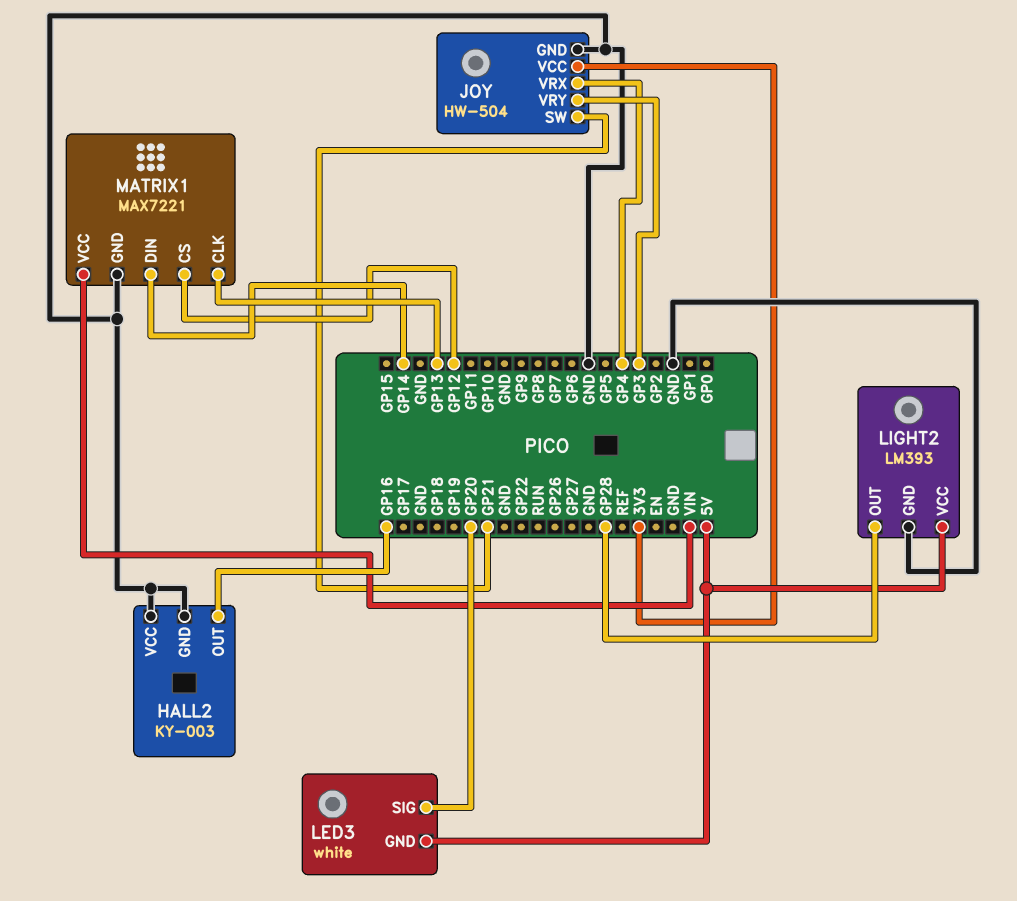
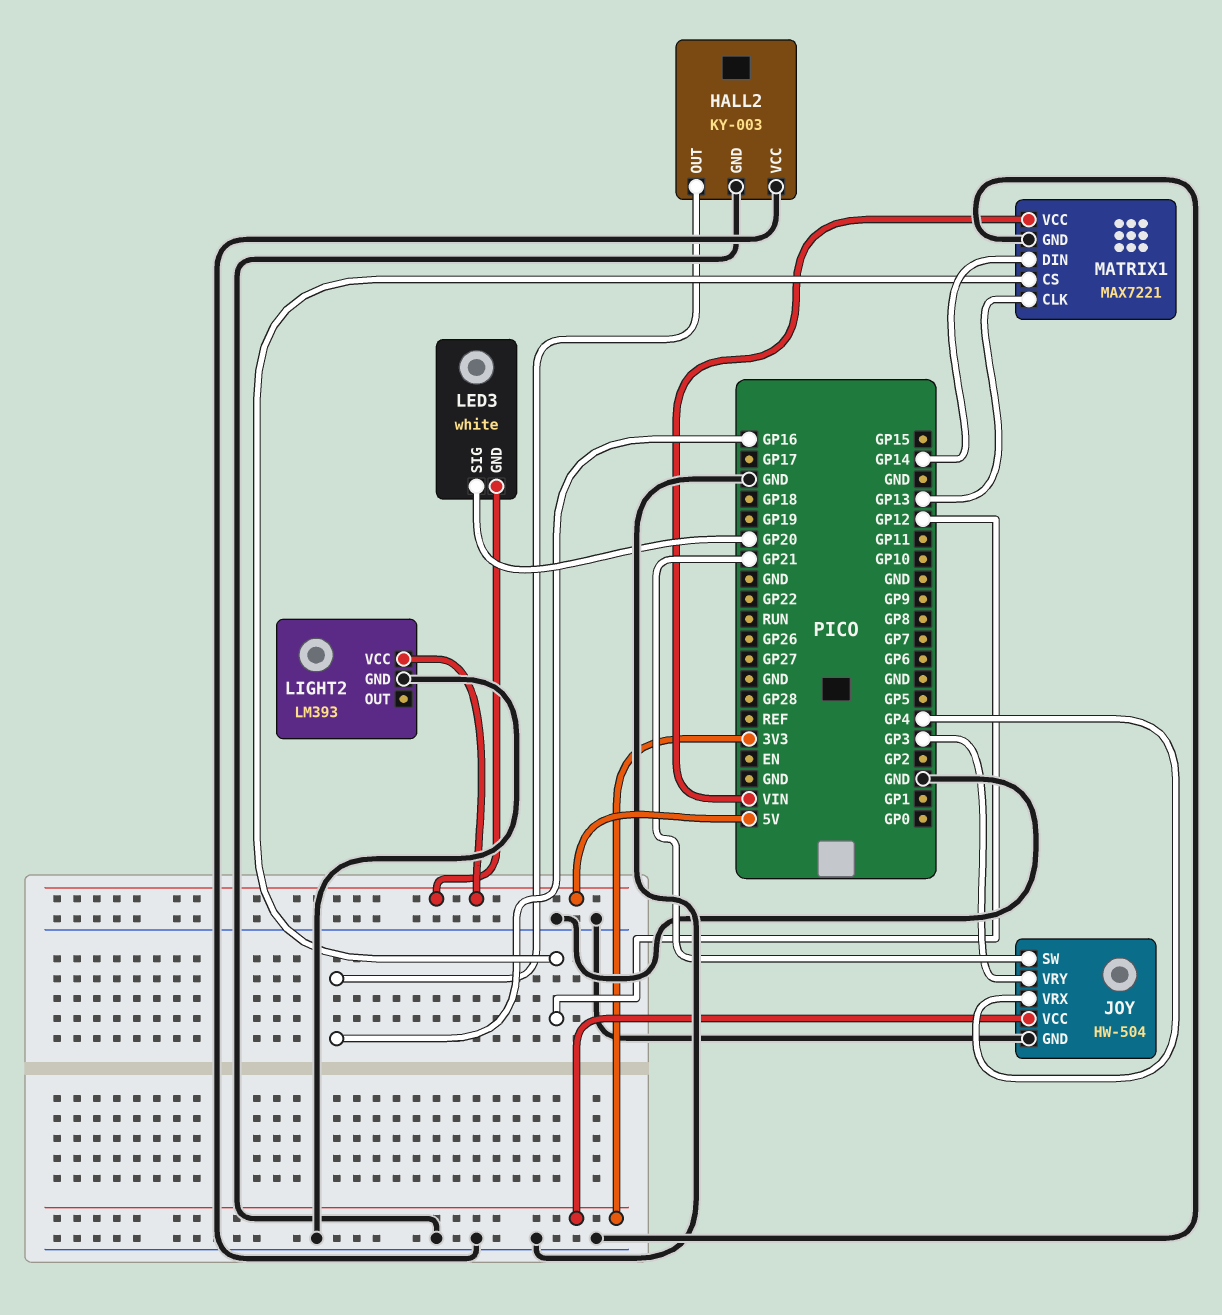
LIGHT2 pin OUT: GP28 -> none

